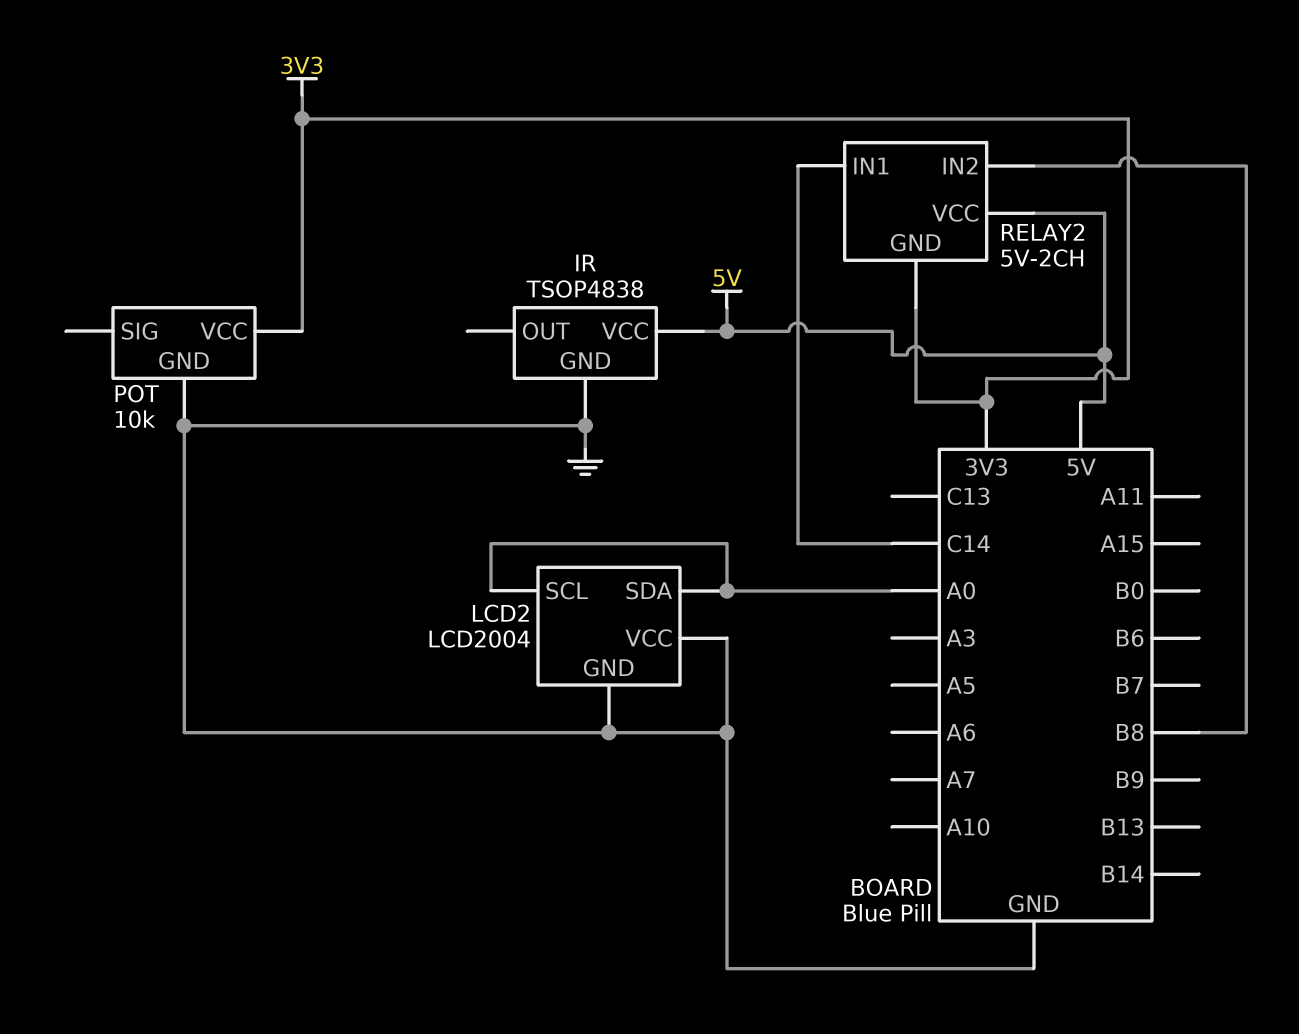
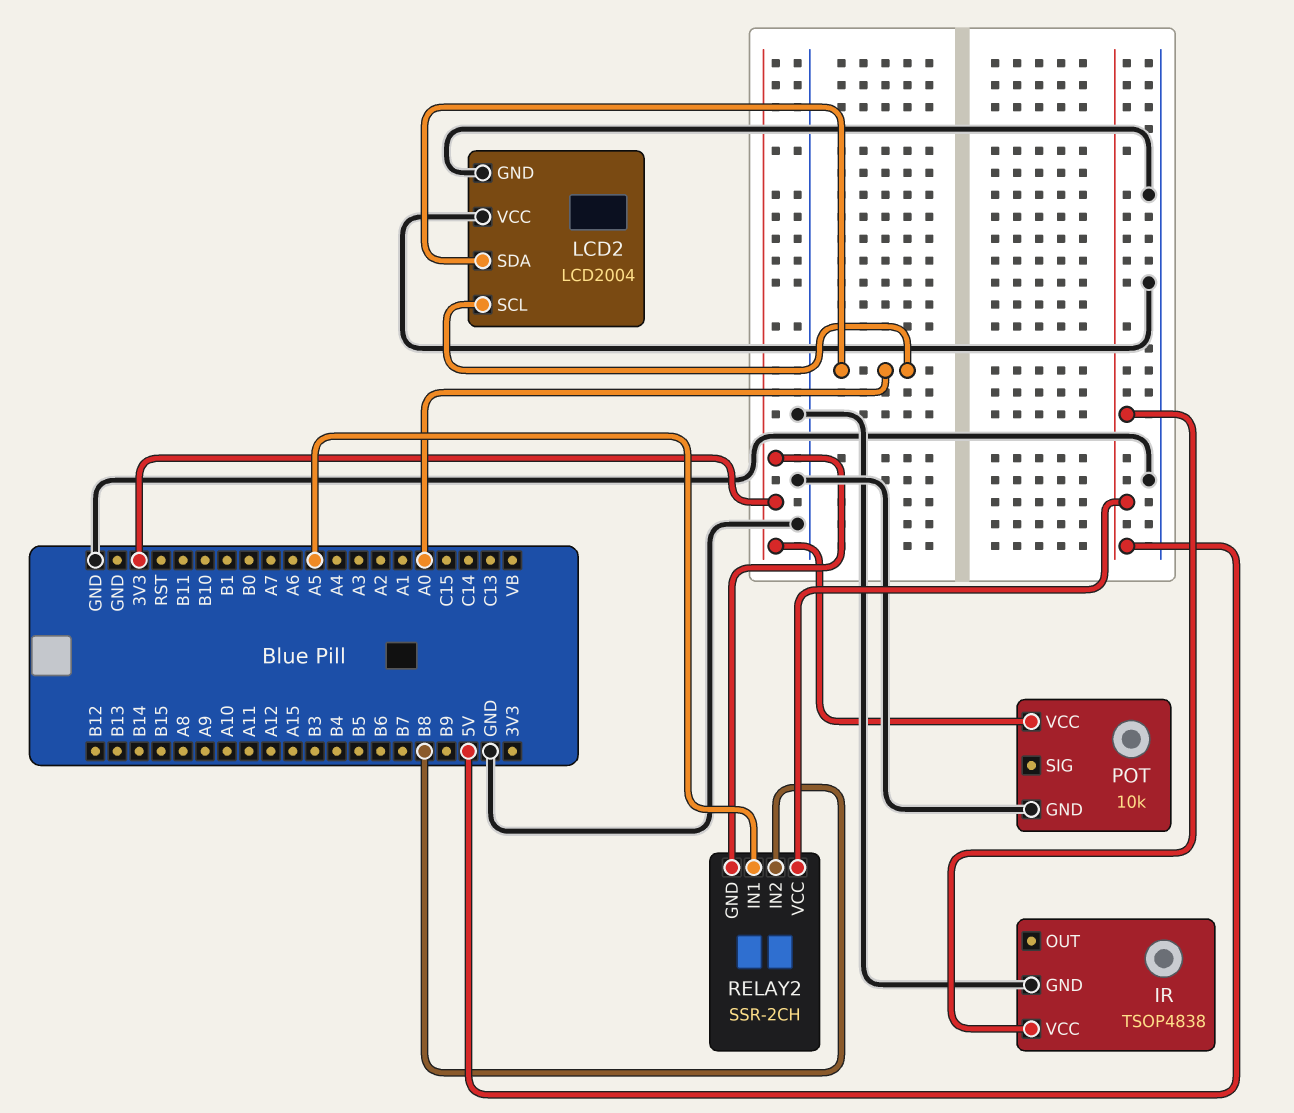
RELAY2: 5V-2CH -> SSR-2CH
RELAY2 pin IN1: C14 -> A5

